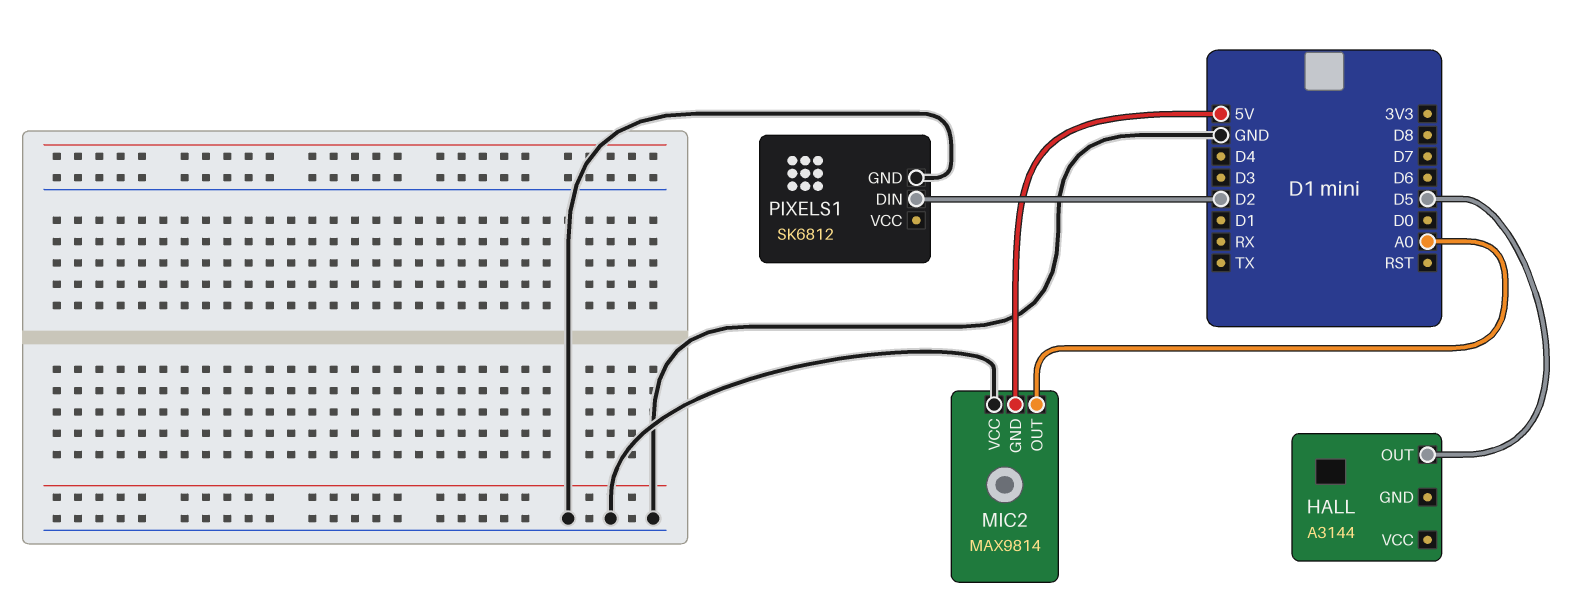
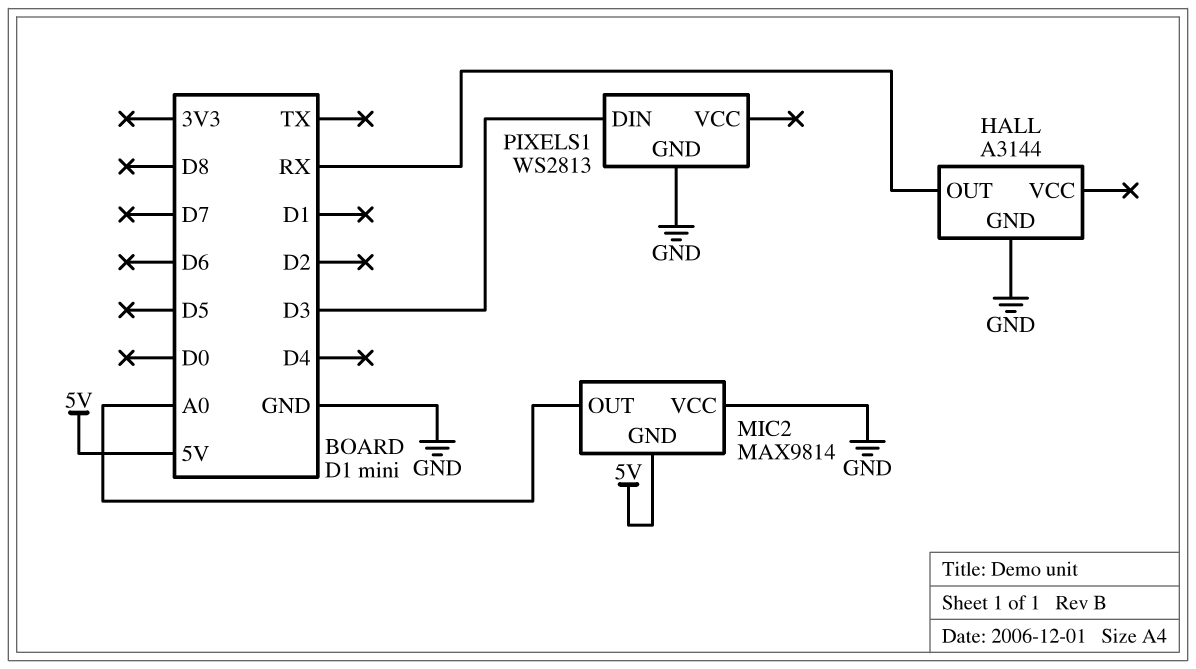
HALL pin GND: none -> GND
HALL pin OUT: D5 -> RX
PIXELS1: SK6812 -> WS2813
PIXELS1 pin DIN: D2 -> D3

